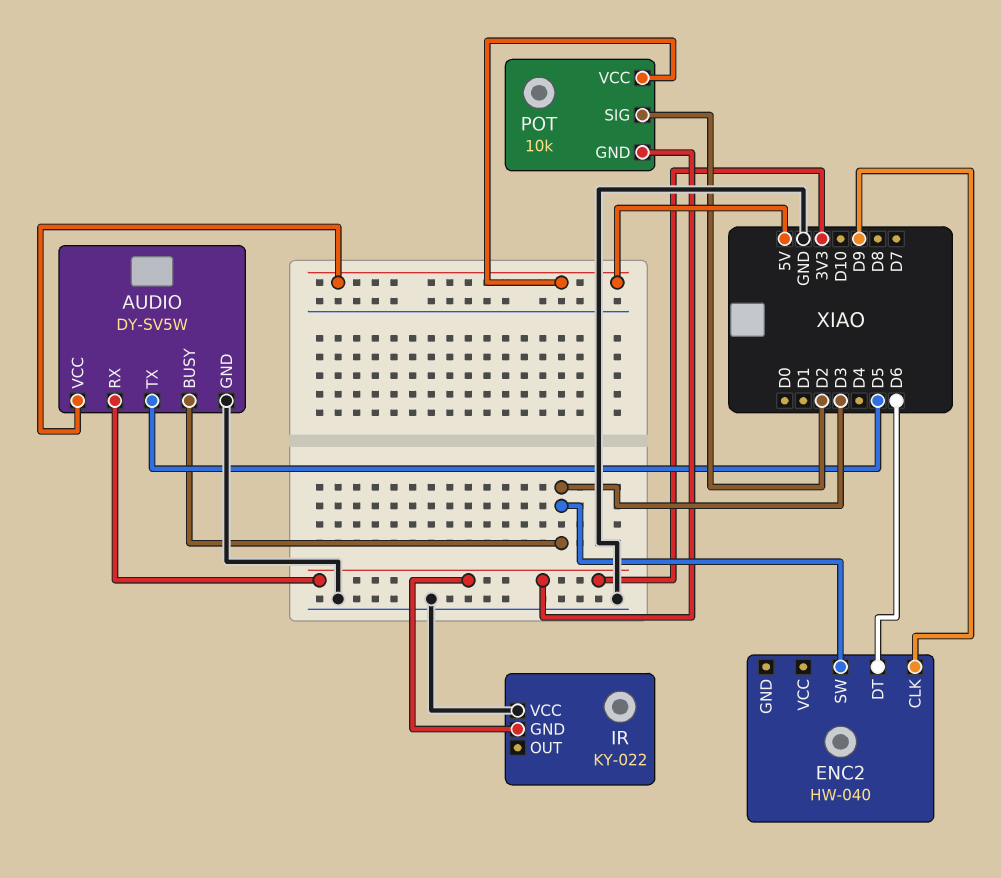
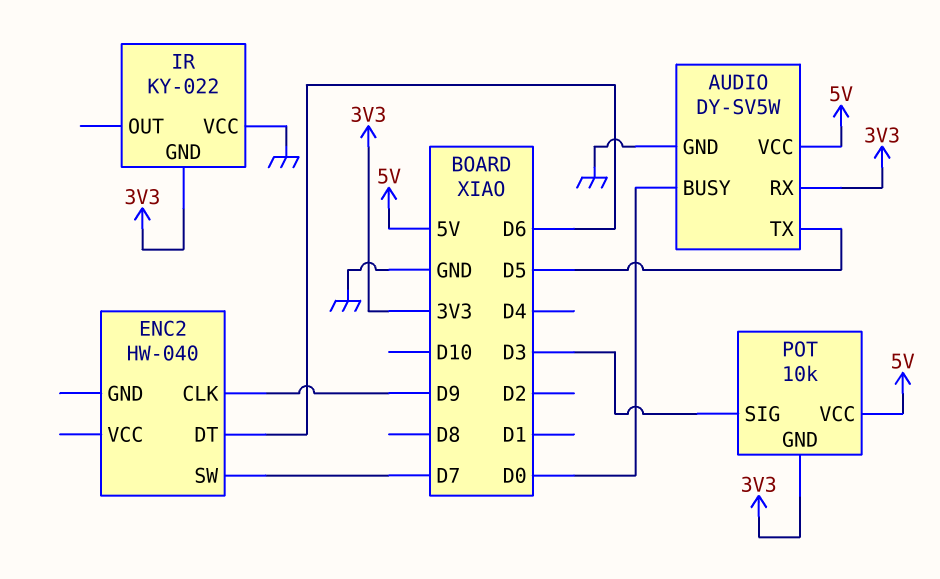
AUDIO pin BUSY: D3 -> D0
ENC2 pin SW: D3 -> D7
POT pin SIG: D2 -> D3

